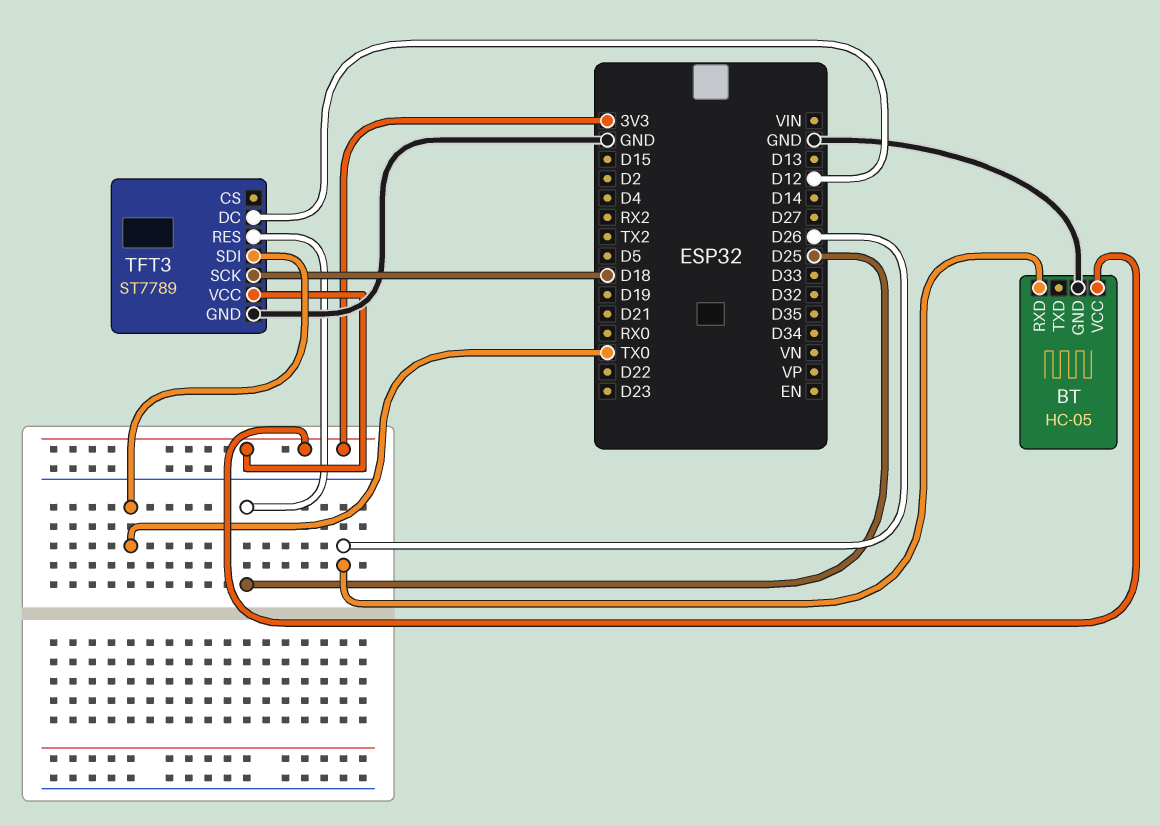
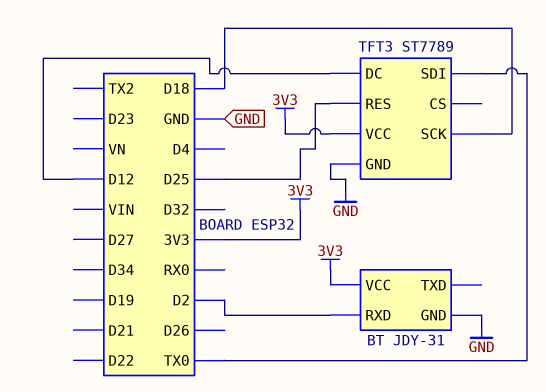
BT: HC-05 -> JDY-31
BT pin RXD: D26 -> D2

